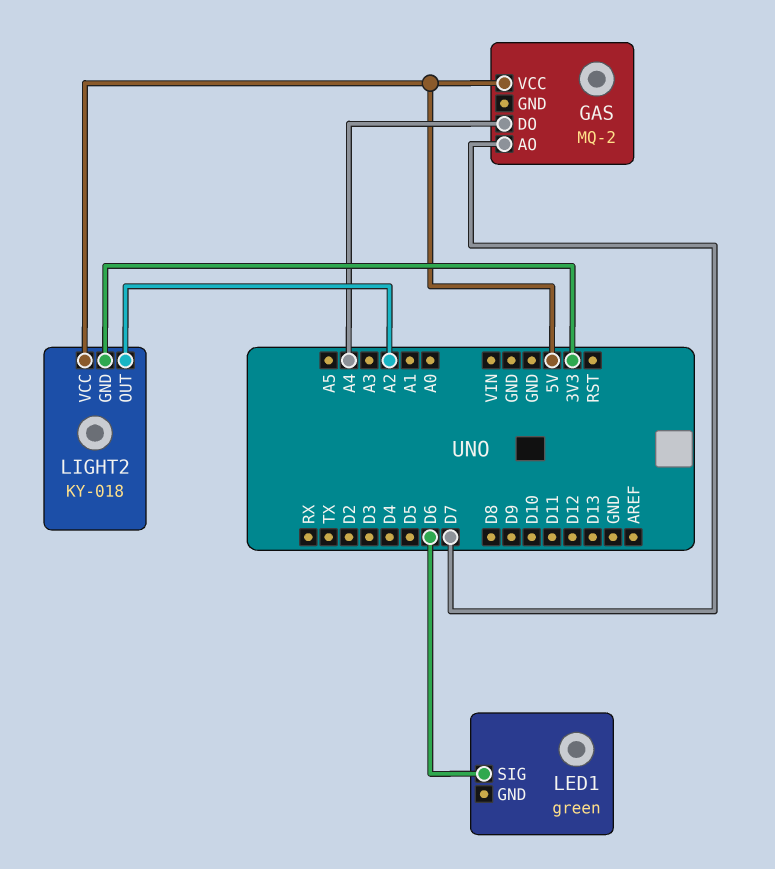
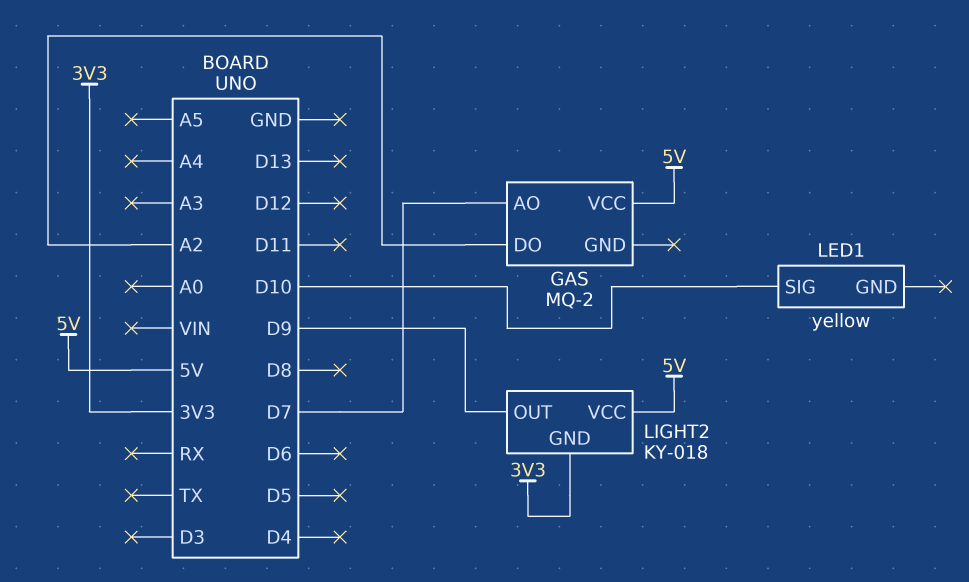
GAS pin DO: A4 -> A2
LED1: green -> yellow
LED1 pin SIG: D6 -> D10
LIGHT2 pin OUT: A2 -> D9

